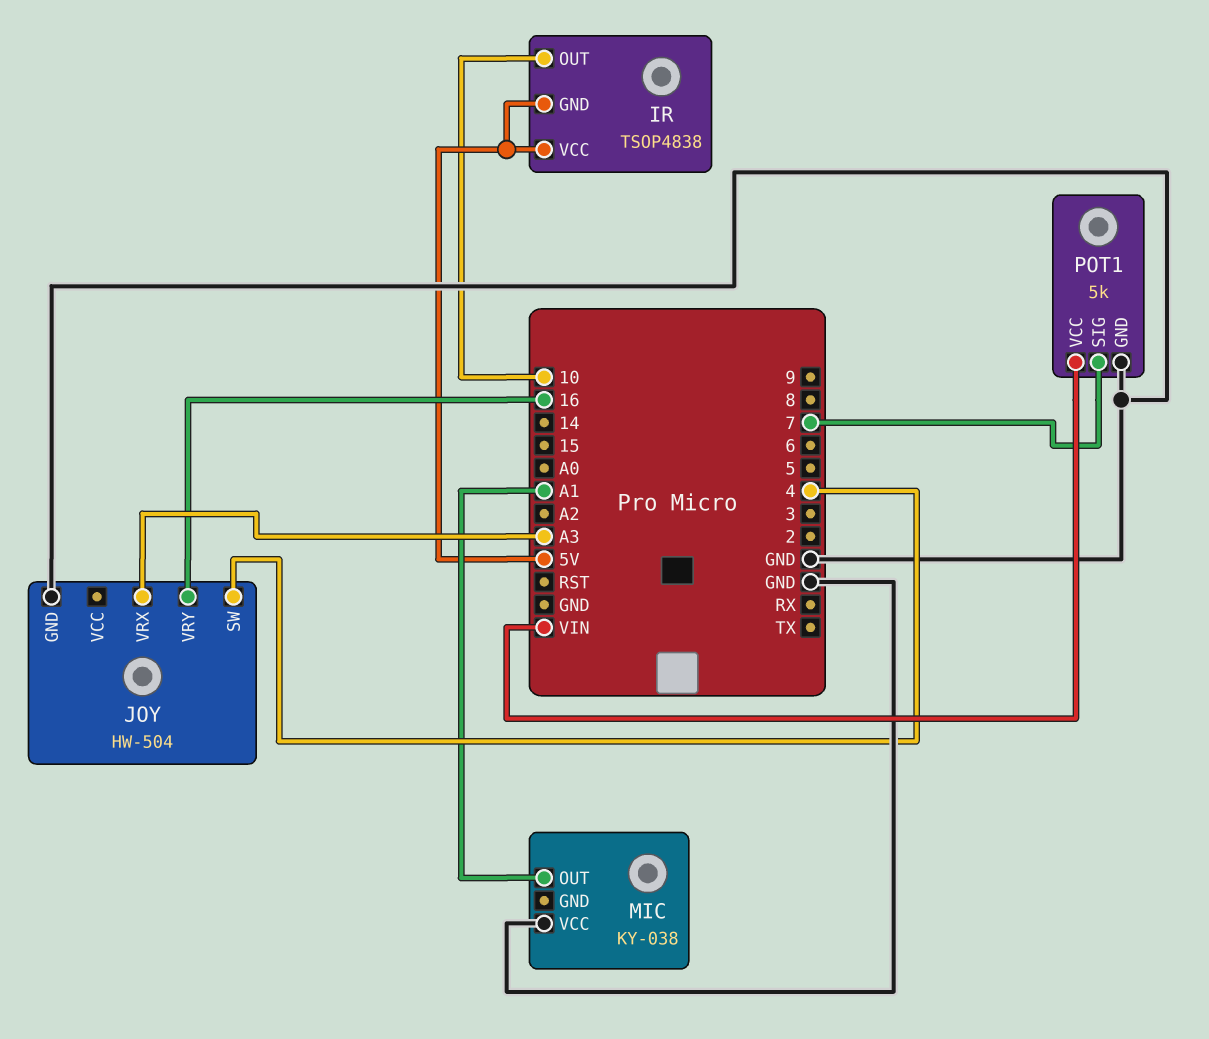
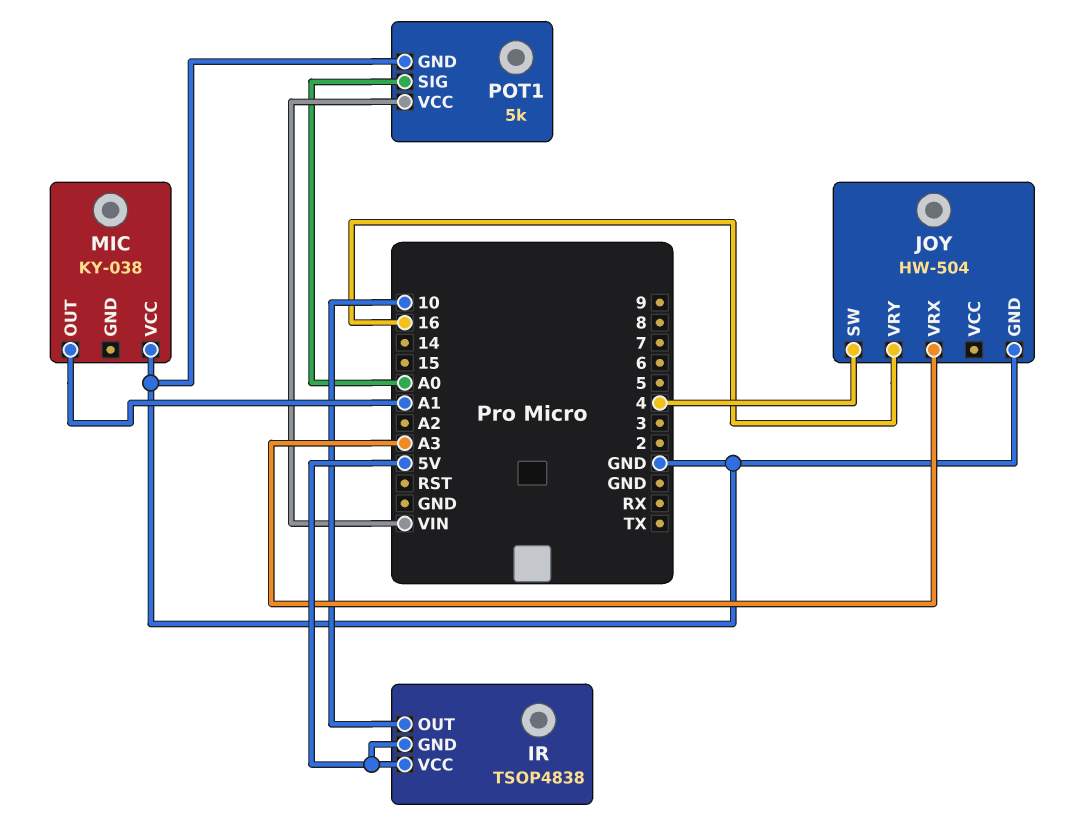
POT1 pin SIG: 7 -> A0

